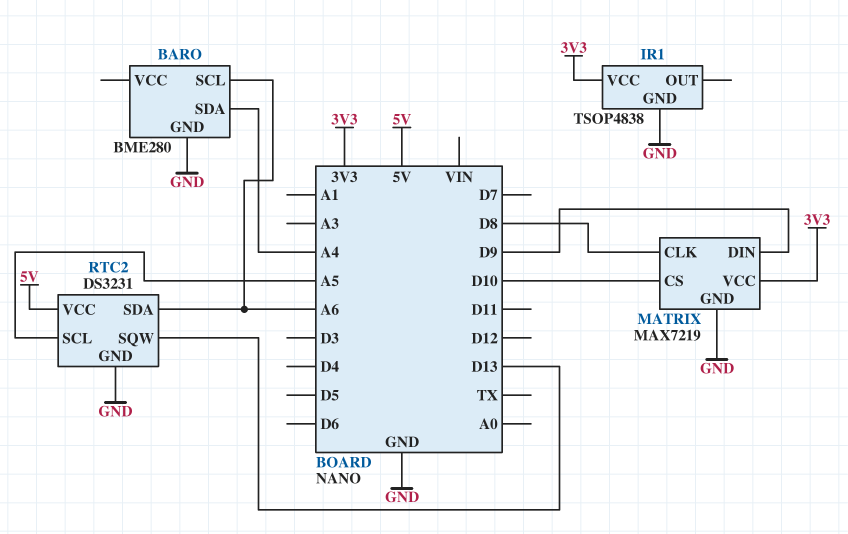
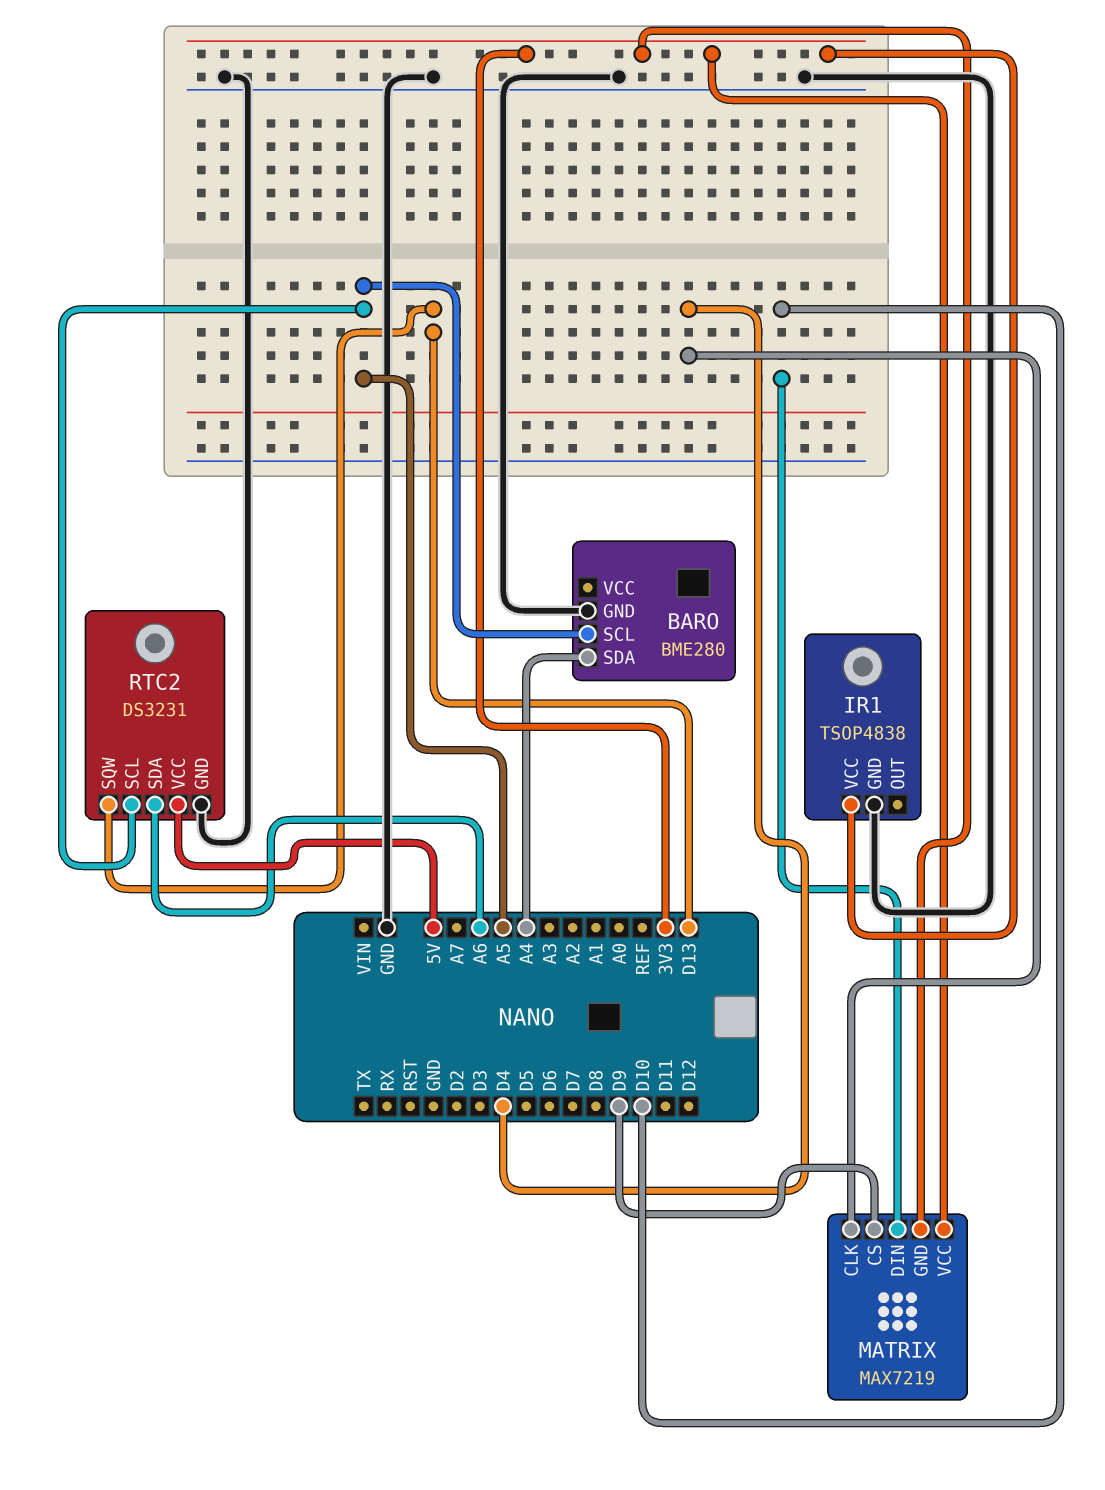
BARO pin SCL: A6 -> A5
MATRIX pin CLK: D8 -> D4
MATRIX pin CS: D10 -> D9
MATRIX pin DIN: D9 -> D10
MATRIX pin GND: GND -> 3V3

